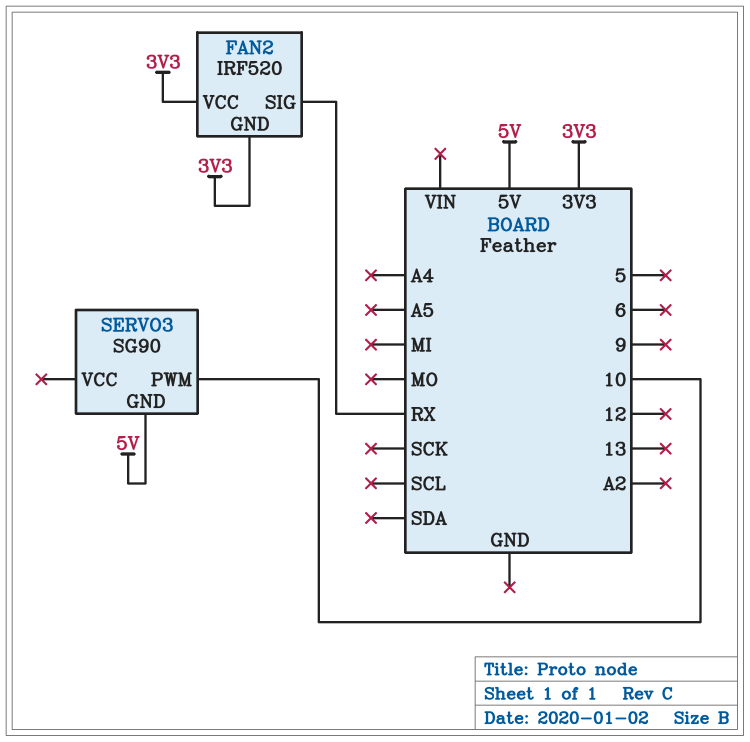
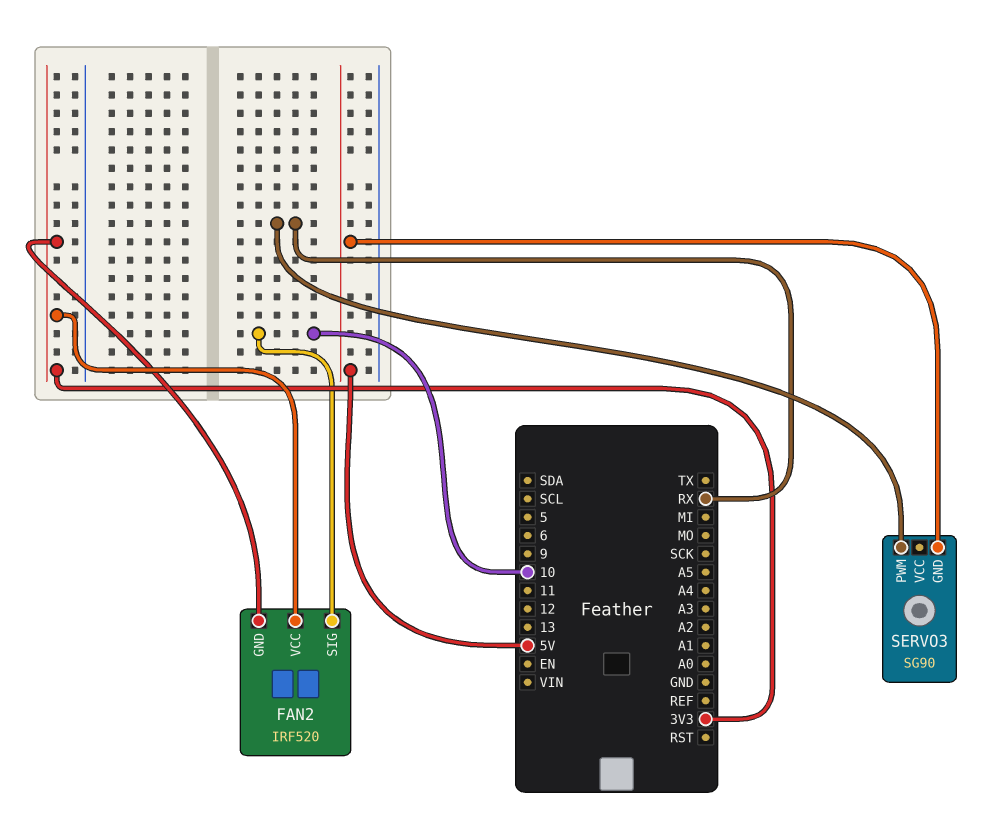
FAN2 pin SIG: RX -> 10
SERVO3 pin PWM: 10 -> RX

